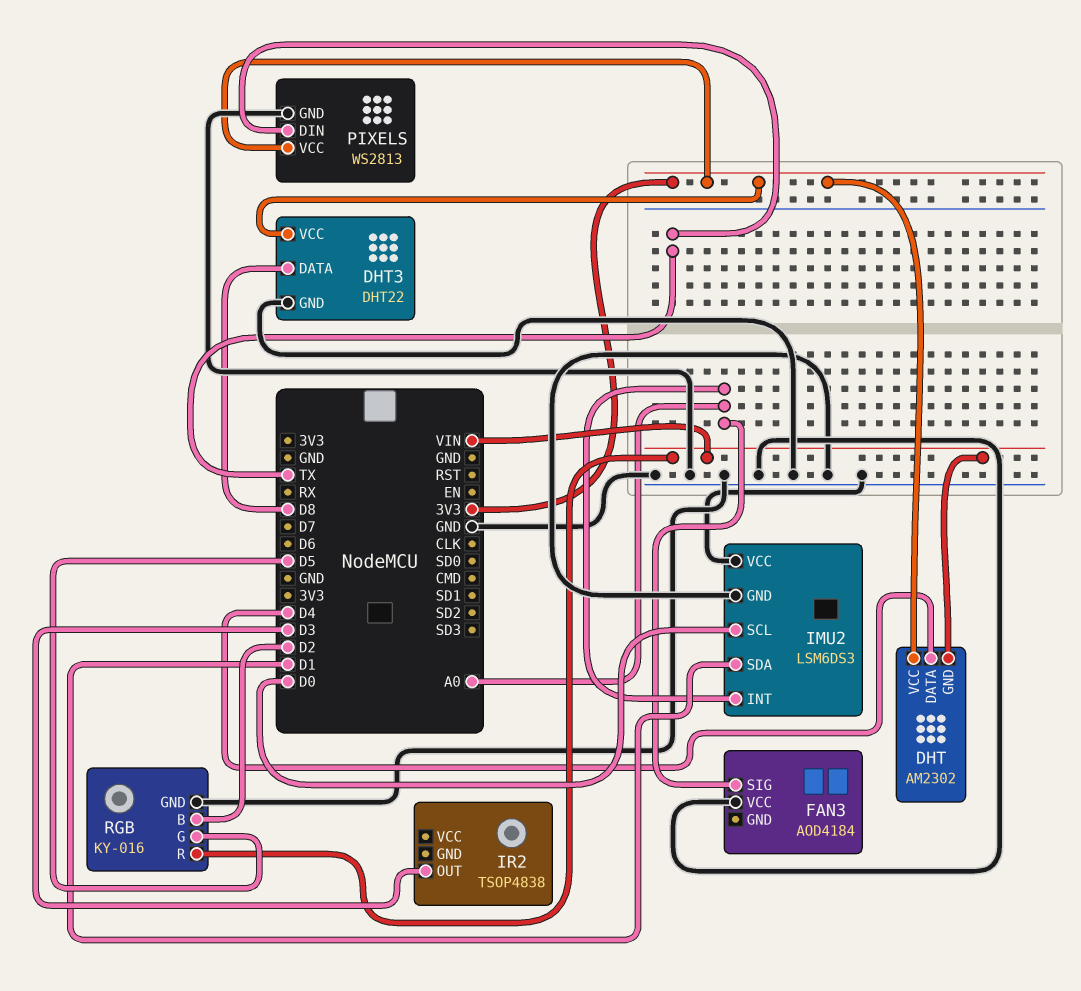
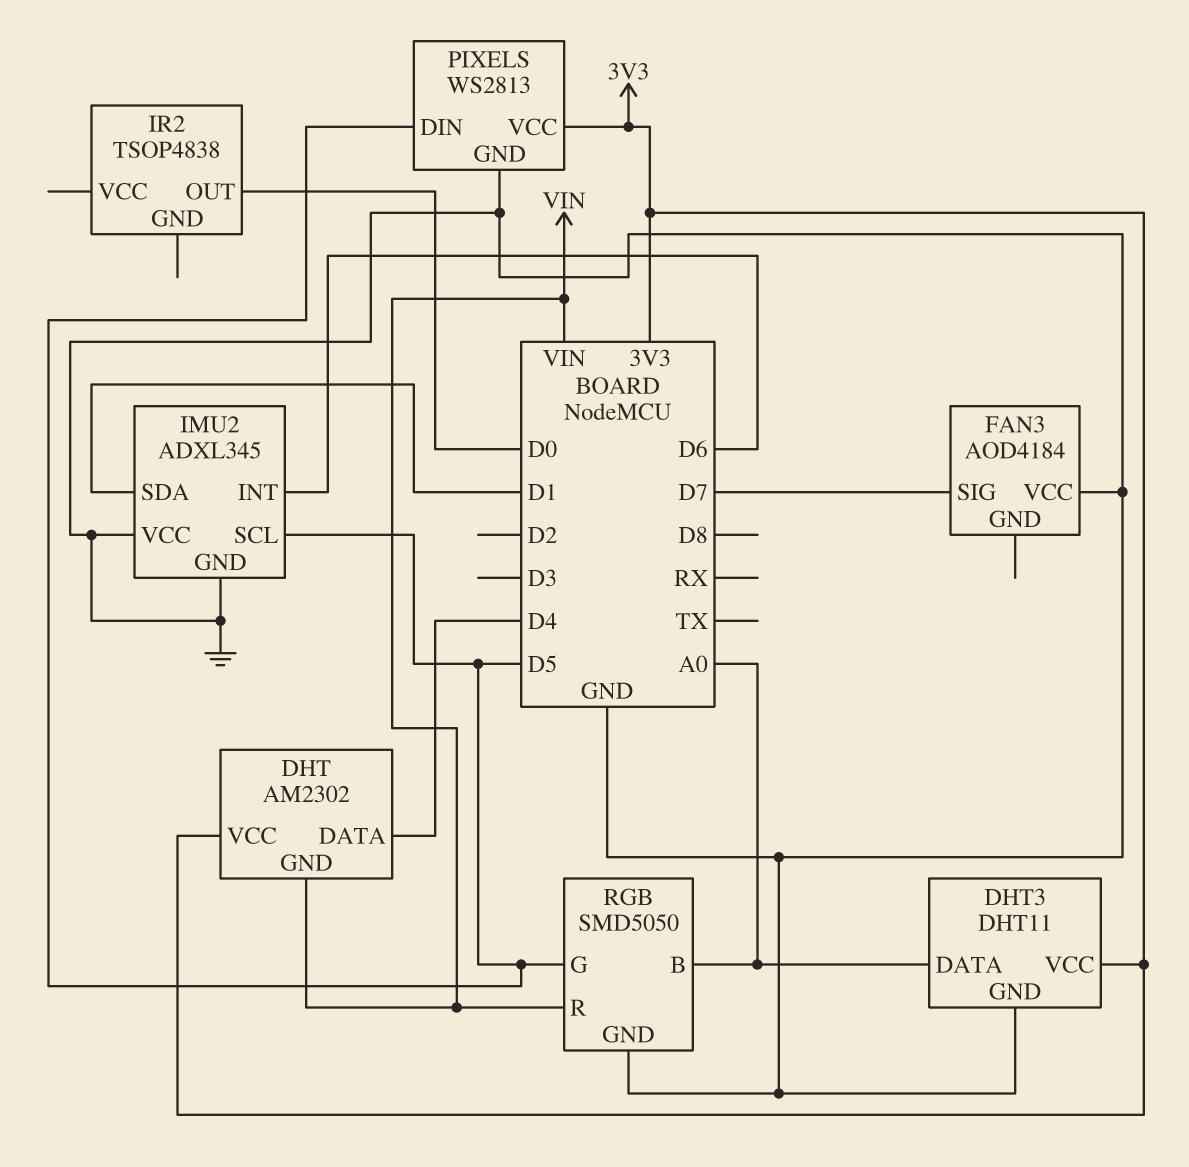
DHT3: DHT22 -> DHT11
DHT3 pin DATA: D8 -> A0
FAN3 pin SIG: A0 -> D7
IMU2: LSM6DS3 -> ADXL345
IMU2 pin INT: A0 -> D6
IMU2 pin SCL: D0 -> D5
IR2 pin OUT: D3 -> D0
PIXELS pin DIN: TX -> D5
RGB: KY-016 -> SMD5050
RGB pin B: D2 -> A0

